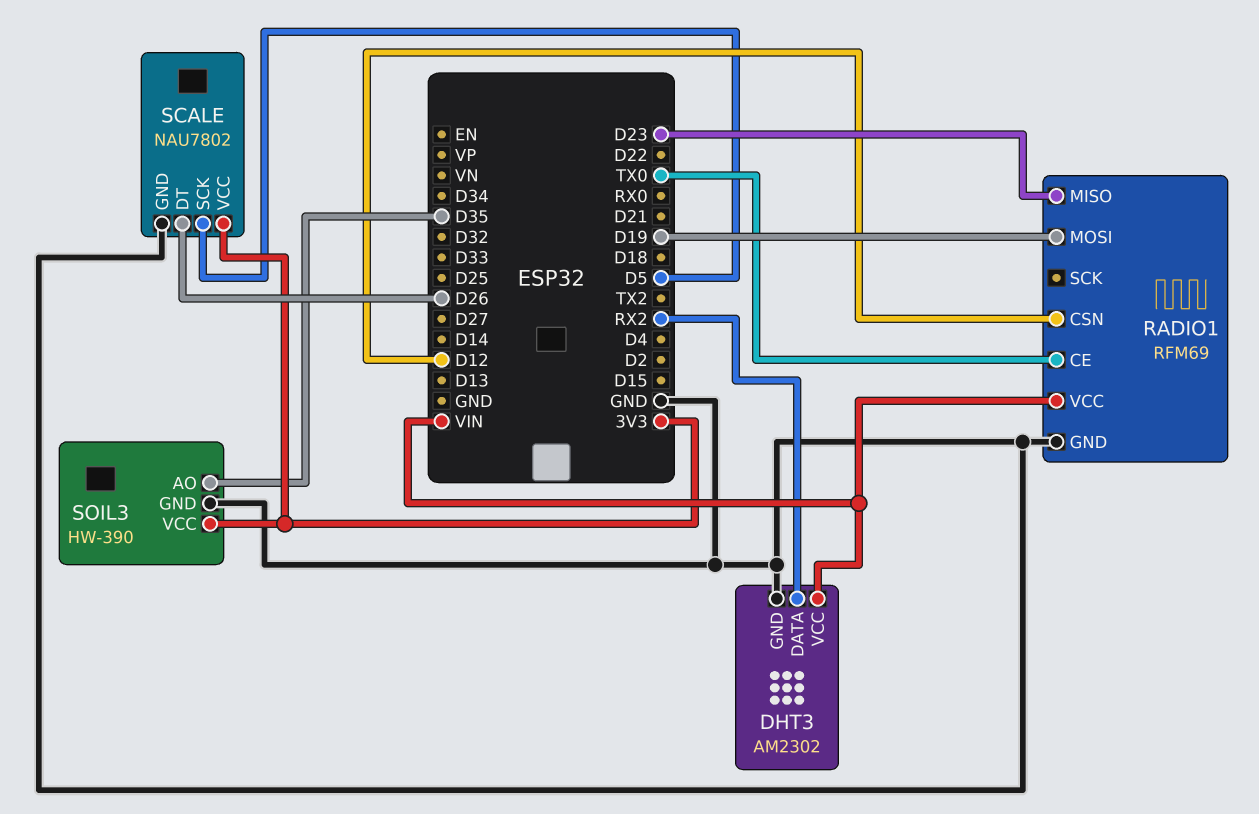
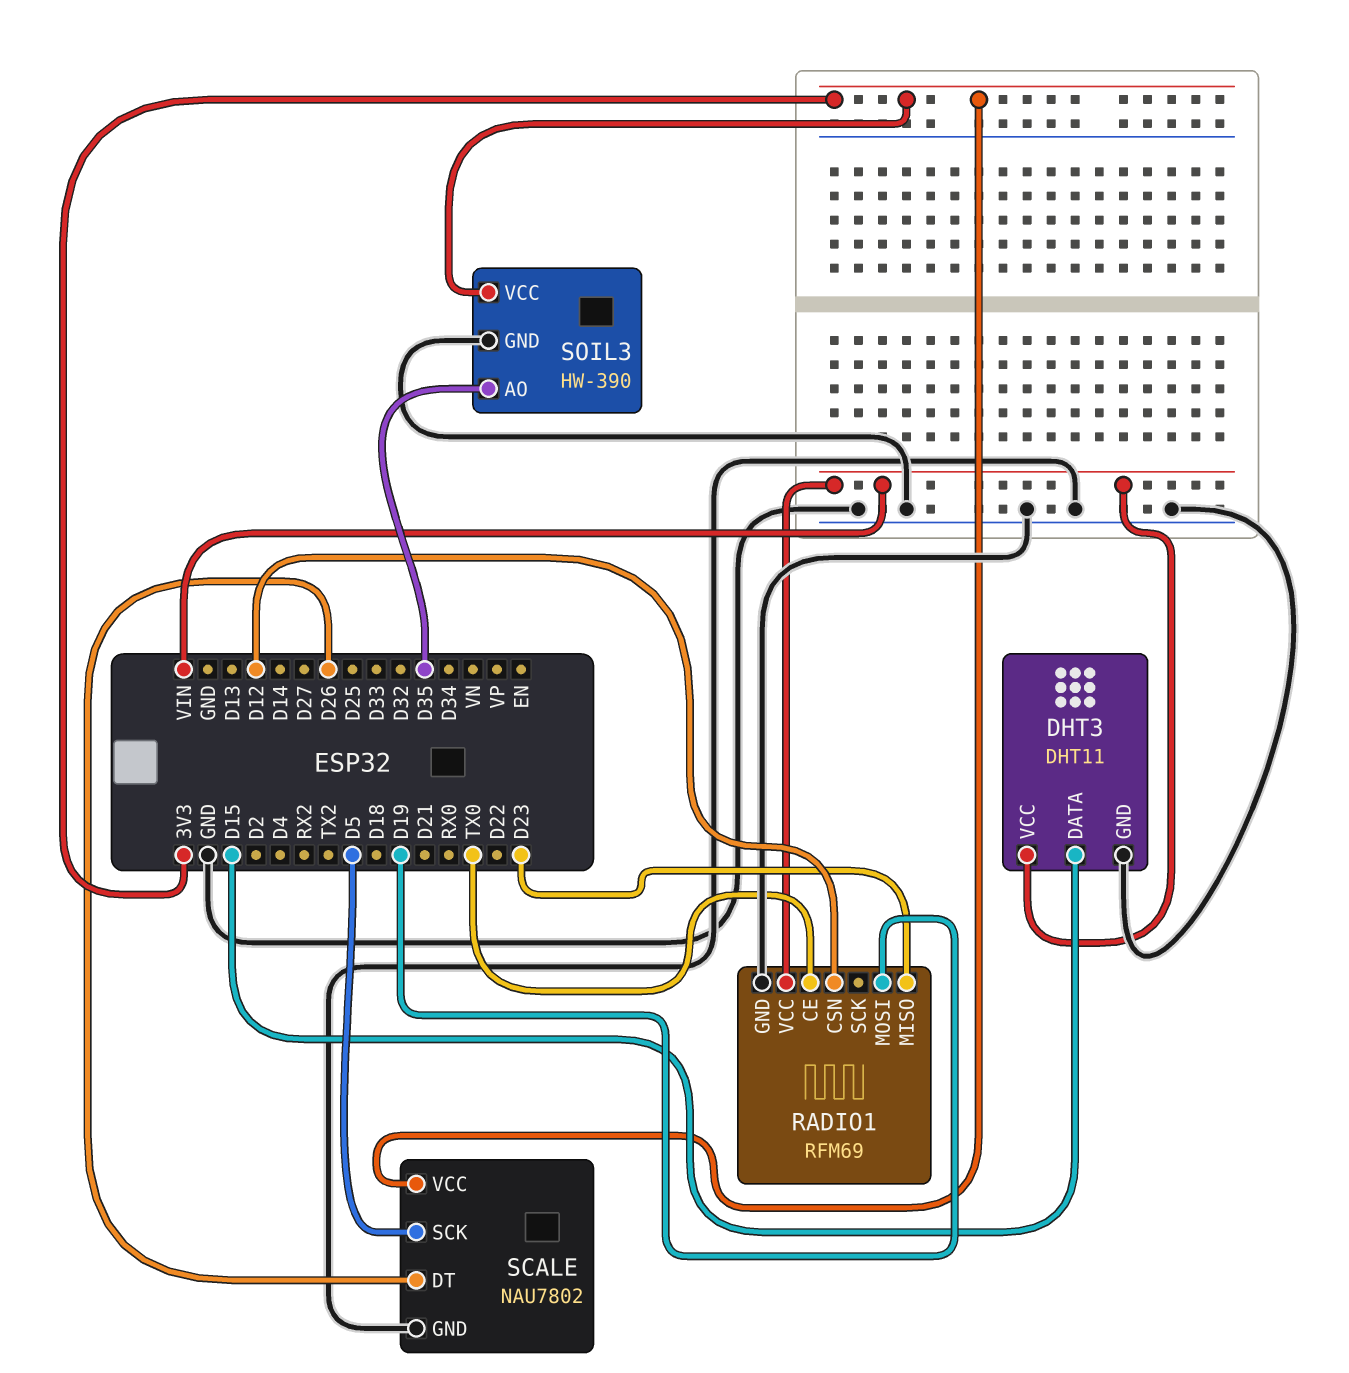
DHT3: AM2302 -> DHT11
DHT3 pin DATA: RX2 -> D15

